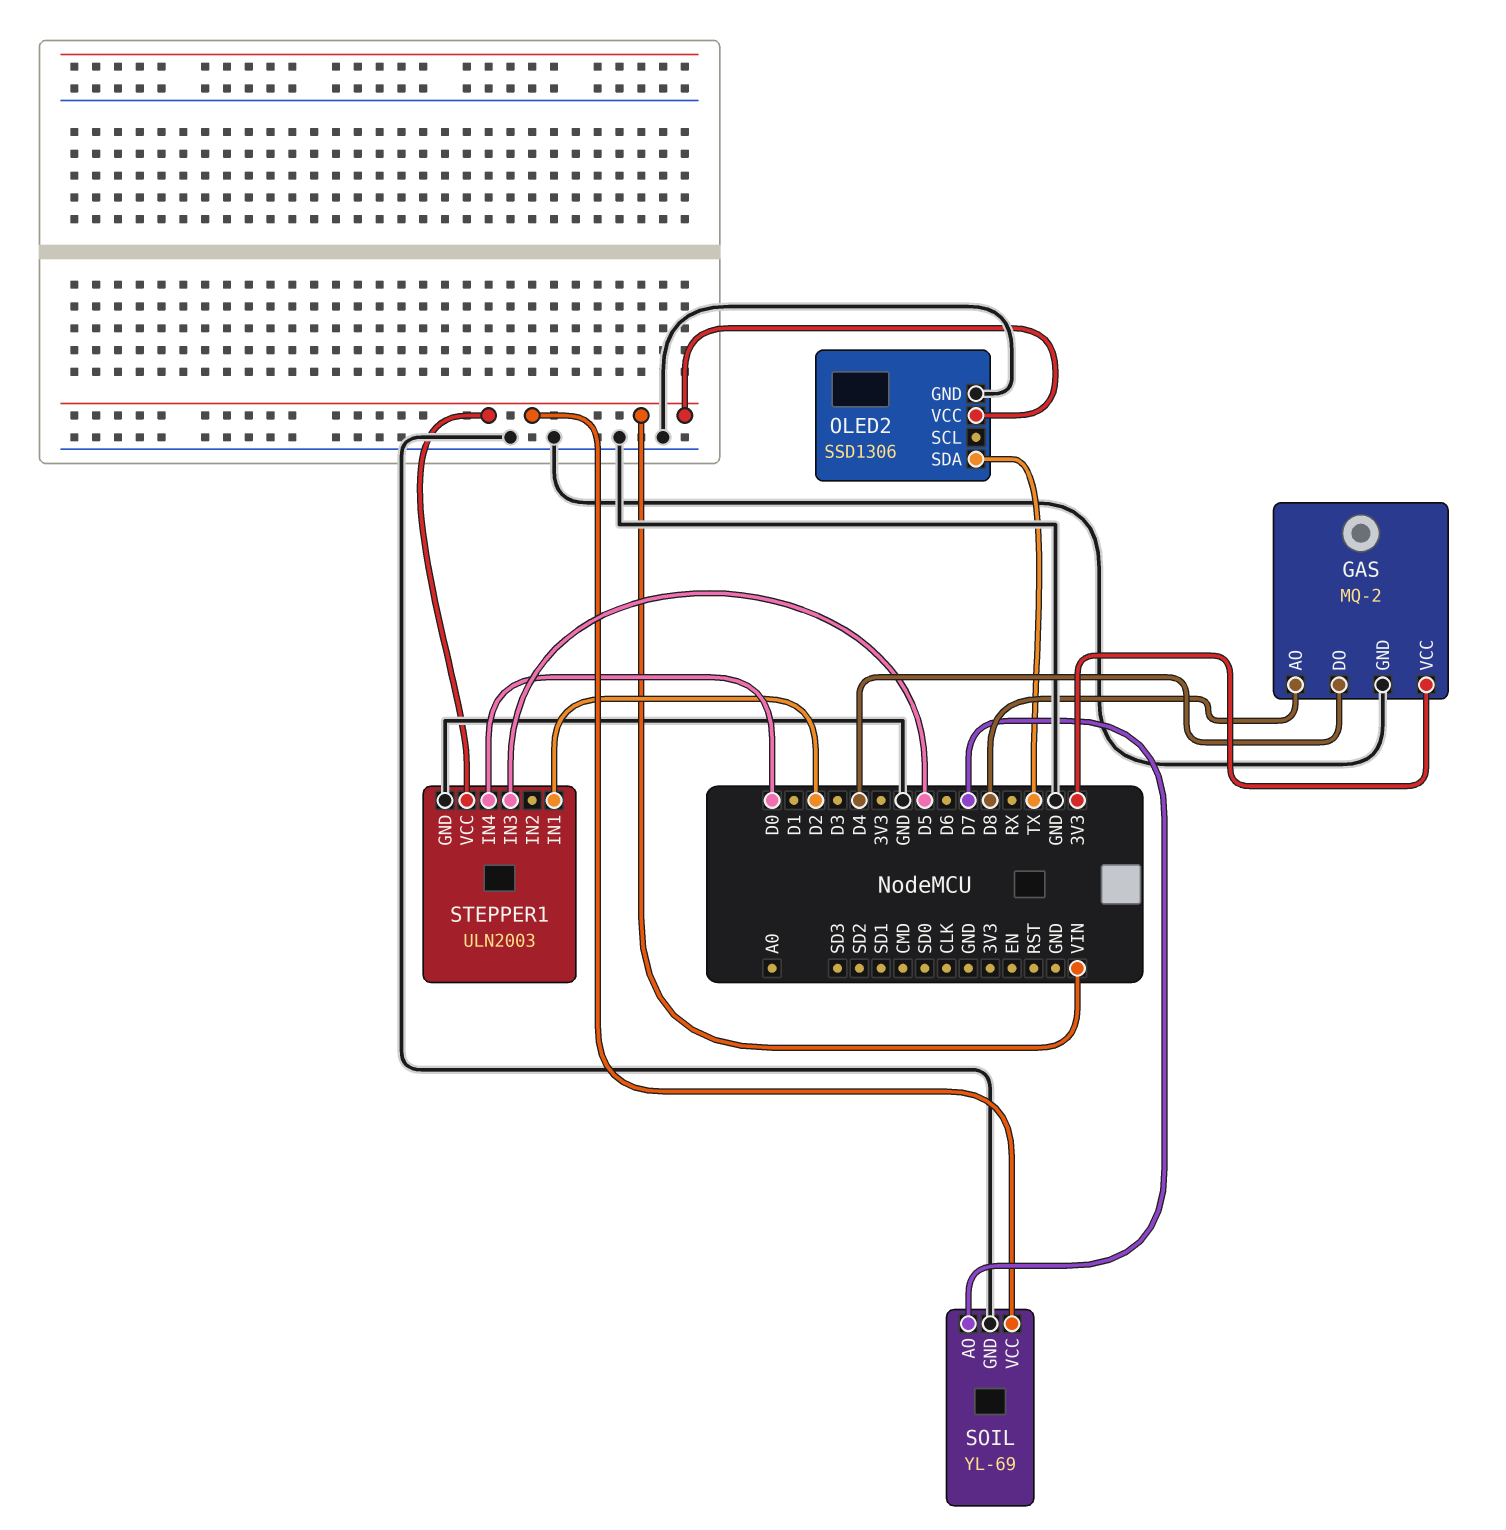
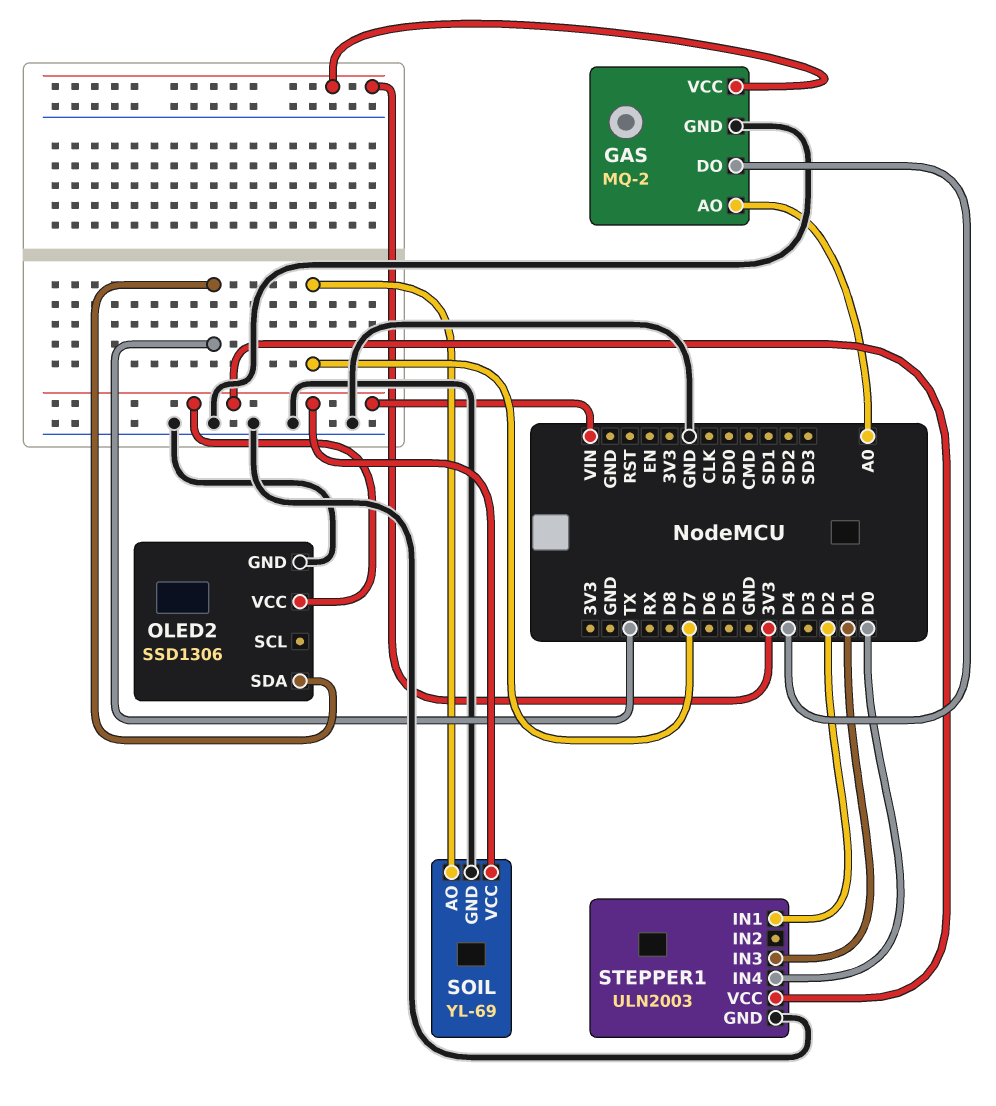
GAS pin AO: D8 -> A0
STEPPER1 pin IN3: D5 -> D1

